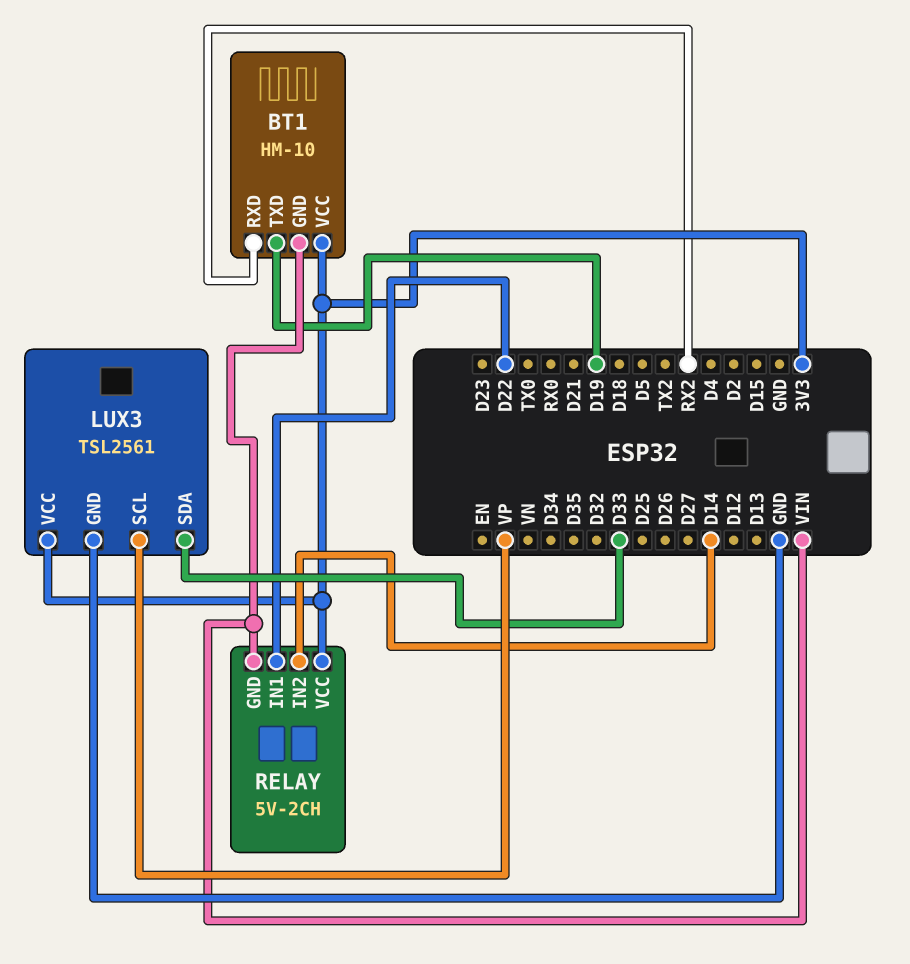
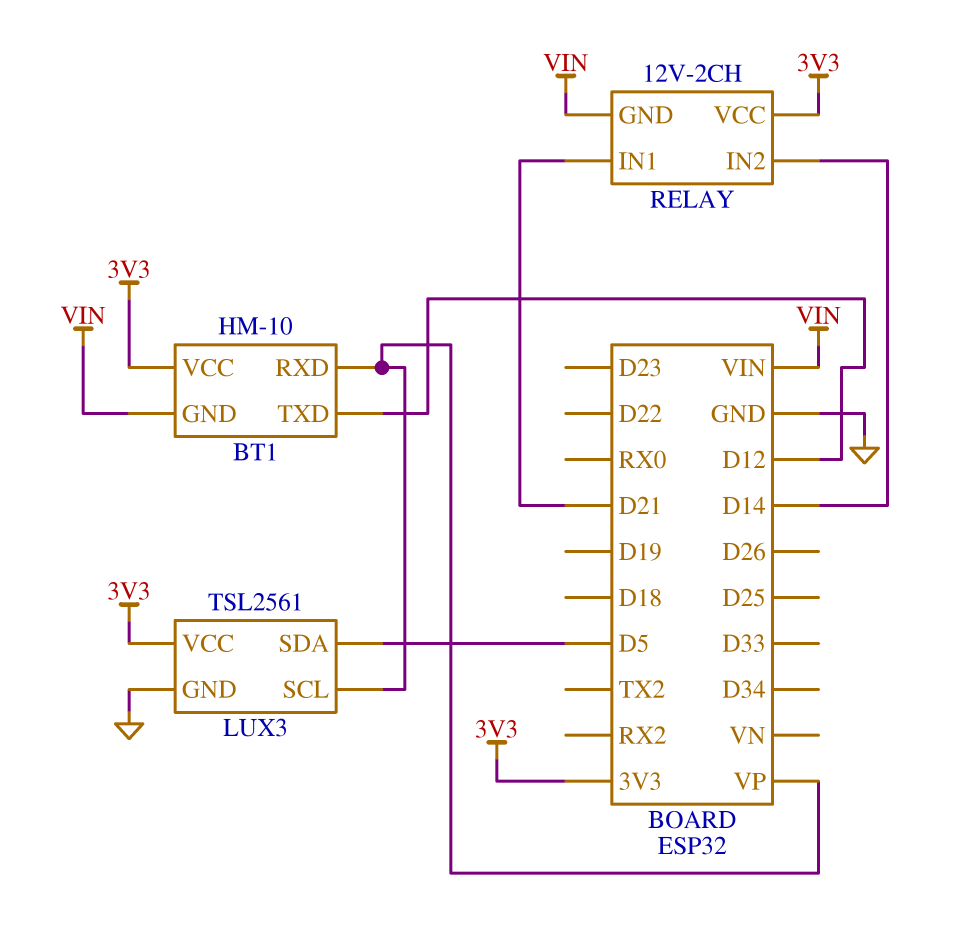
BT1 pin RXD: RX2 -> VP
BT1 pin TXD: D19 -> D12
LUX3 pin SDA: D33 -> D5
RELAY: 5V-2CH -> 12V-2CH
RELAY pin IN1: D22 -> D21

